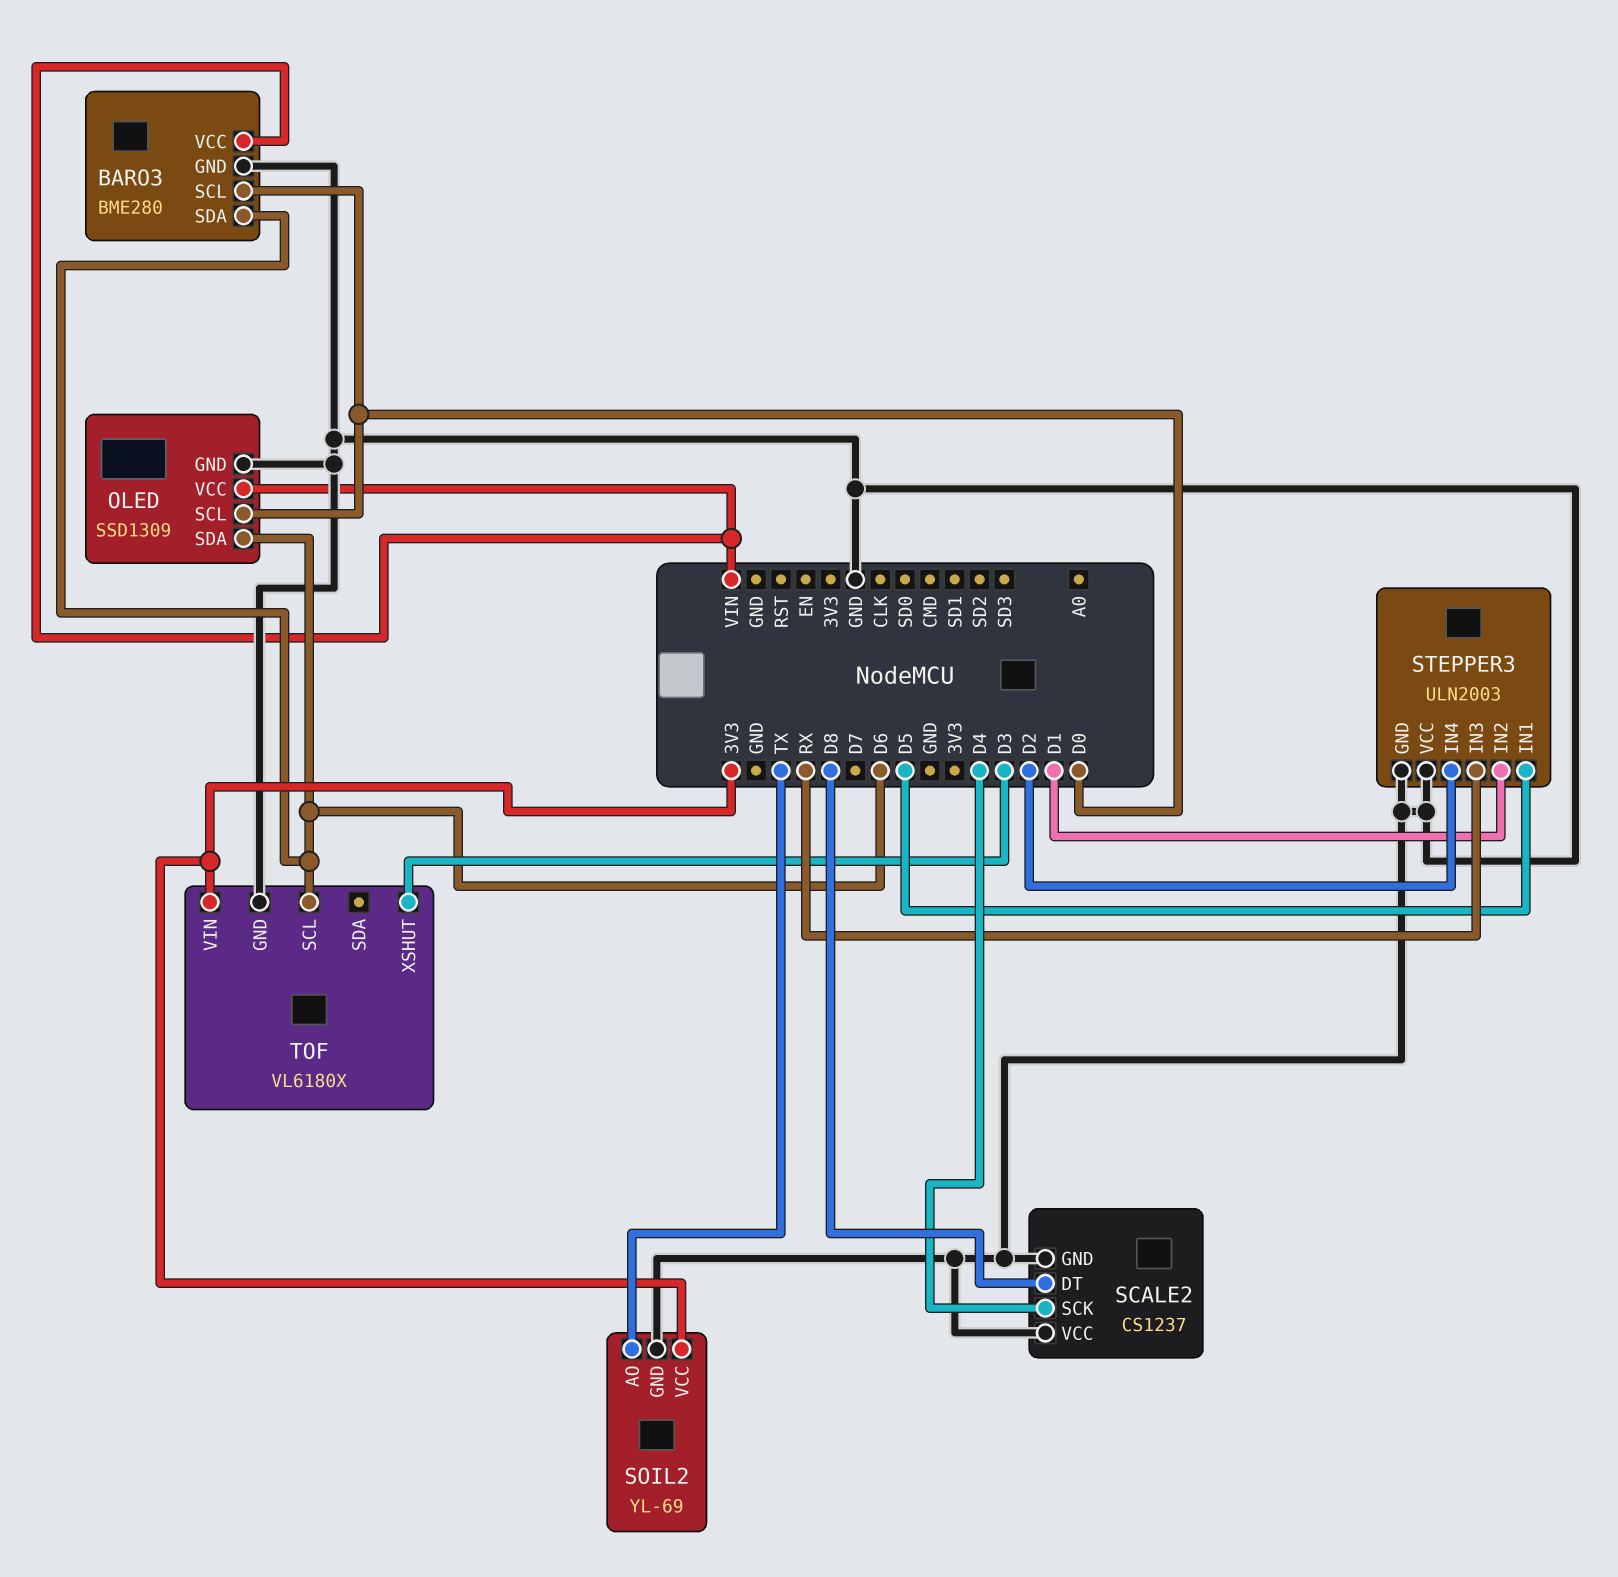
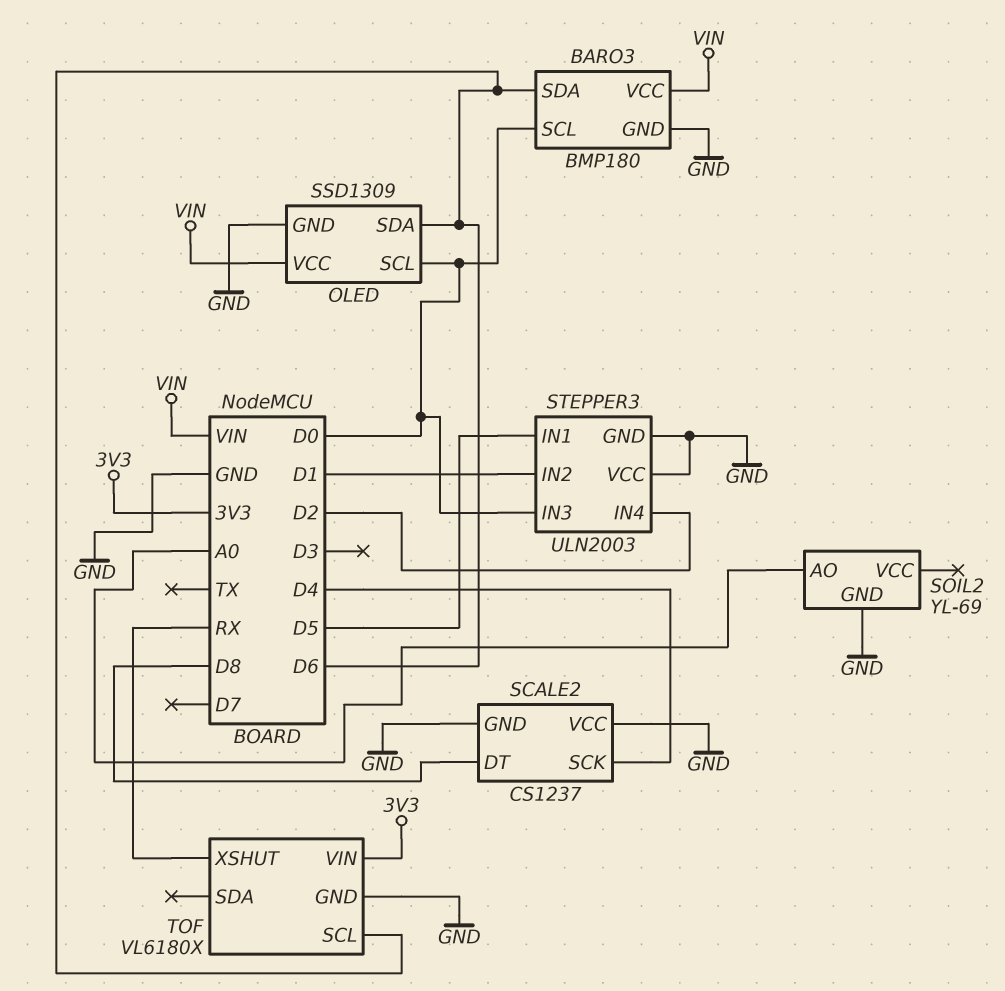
BARO3: BME280 -> BMP180
SOIL2 pin AO: TX -> A0
SOIL2 pin VCC: 3V3 -> none
STEPPER3 pin IN3: RX -> D0
TOF pin XSHUT: D3 -> RX

